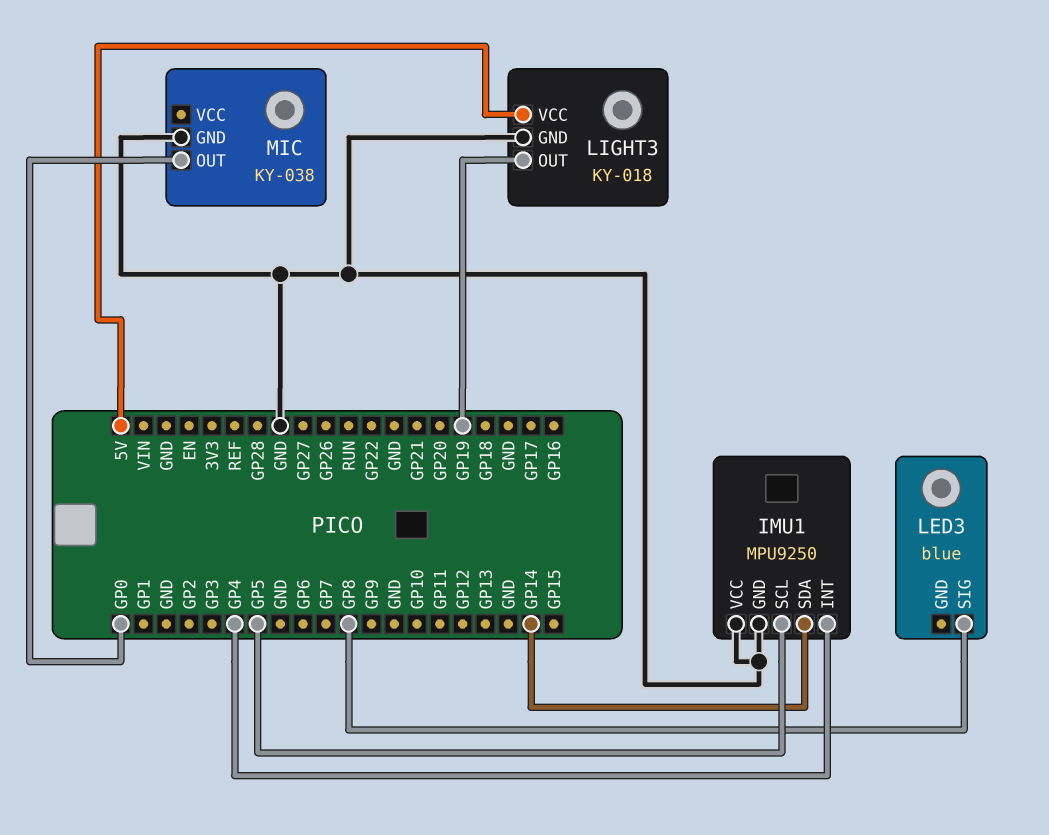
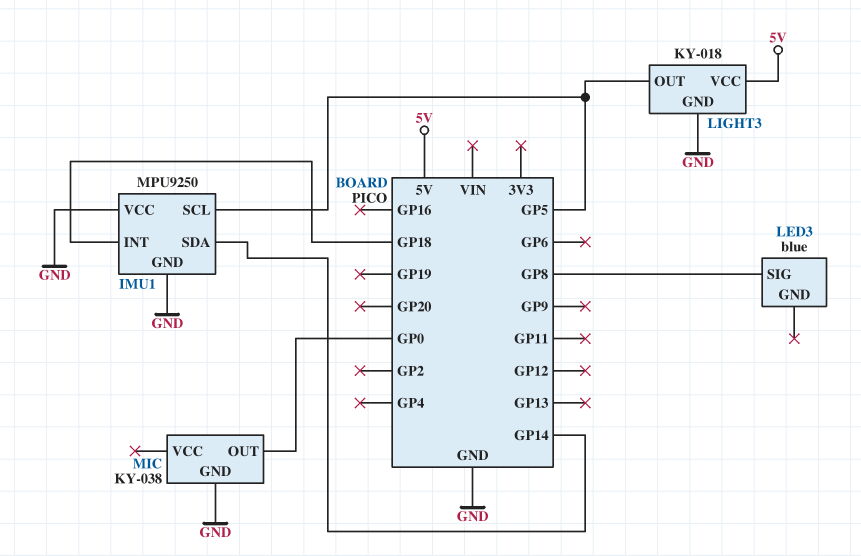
IMU1 pin INT: GP4 -> GP18
LIGHT3 pin OUT: GP19 -> GP5

